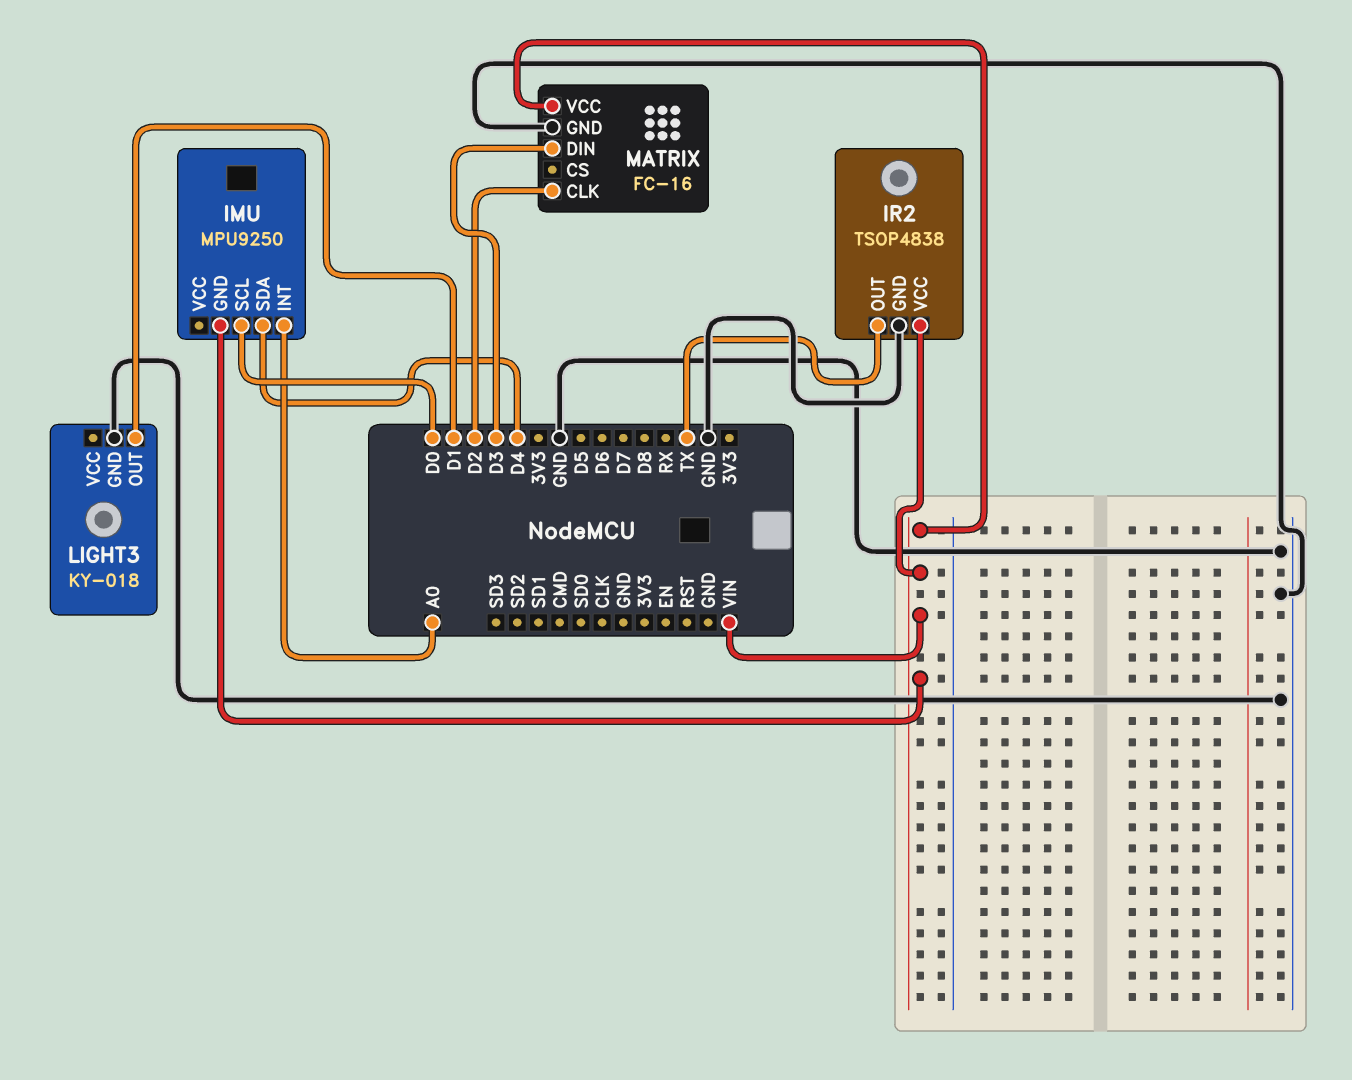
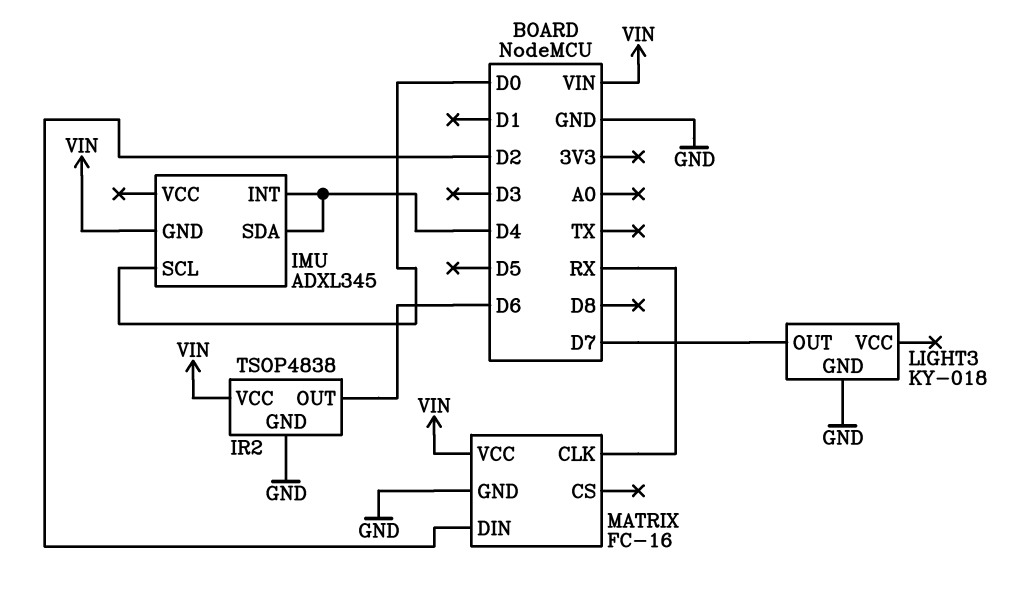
IMU: MPU9250 -> ADXL345
IMU pin INT: A0 -> D4
IR2 pin OUT: TX -> D6
LIGHT3 pin OUT: D1 -> D7
MATRIX pin CLK: D2 -> RX
MATRIX pin DIN: D3 -> D2

